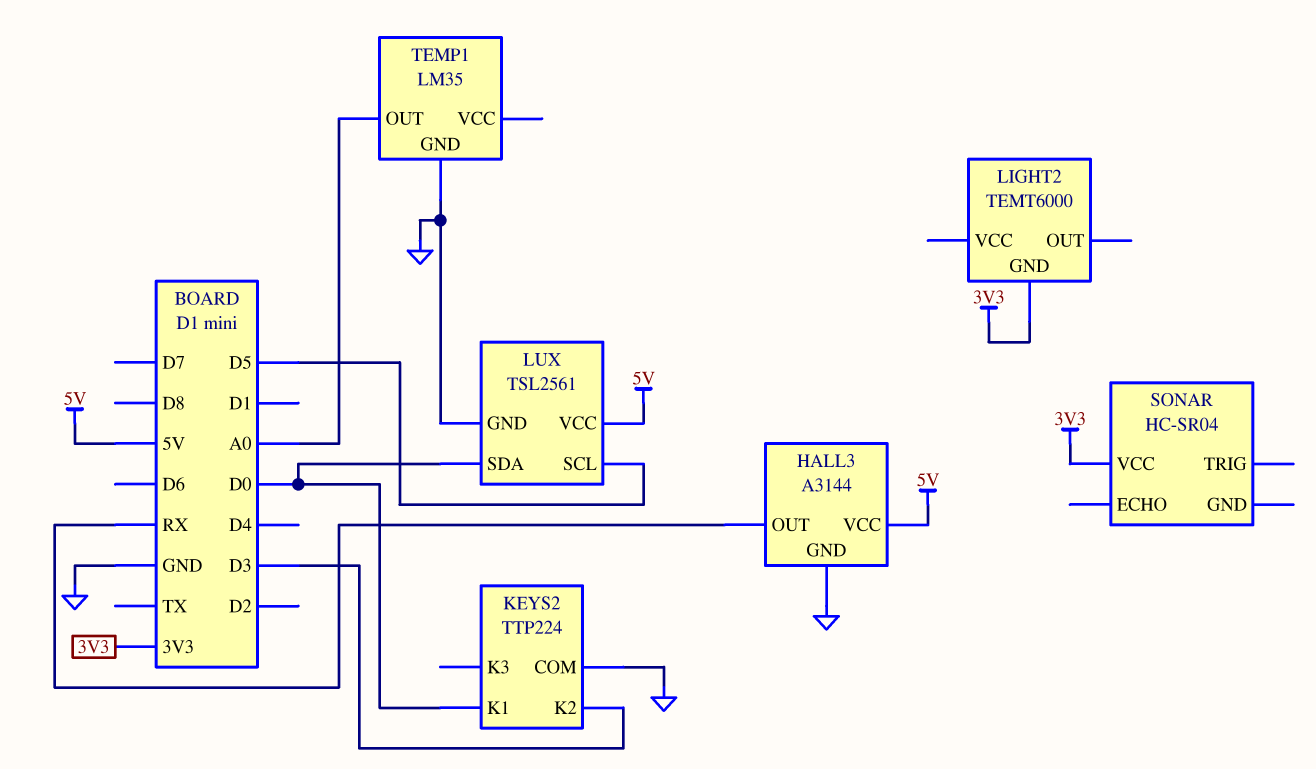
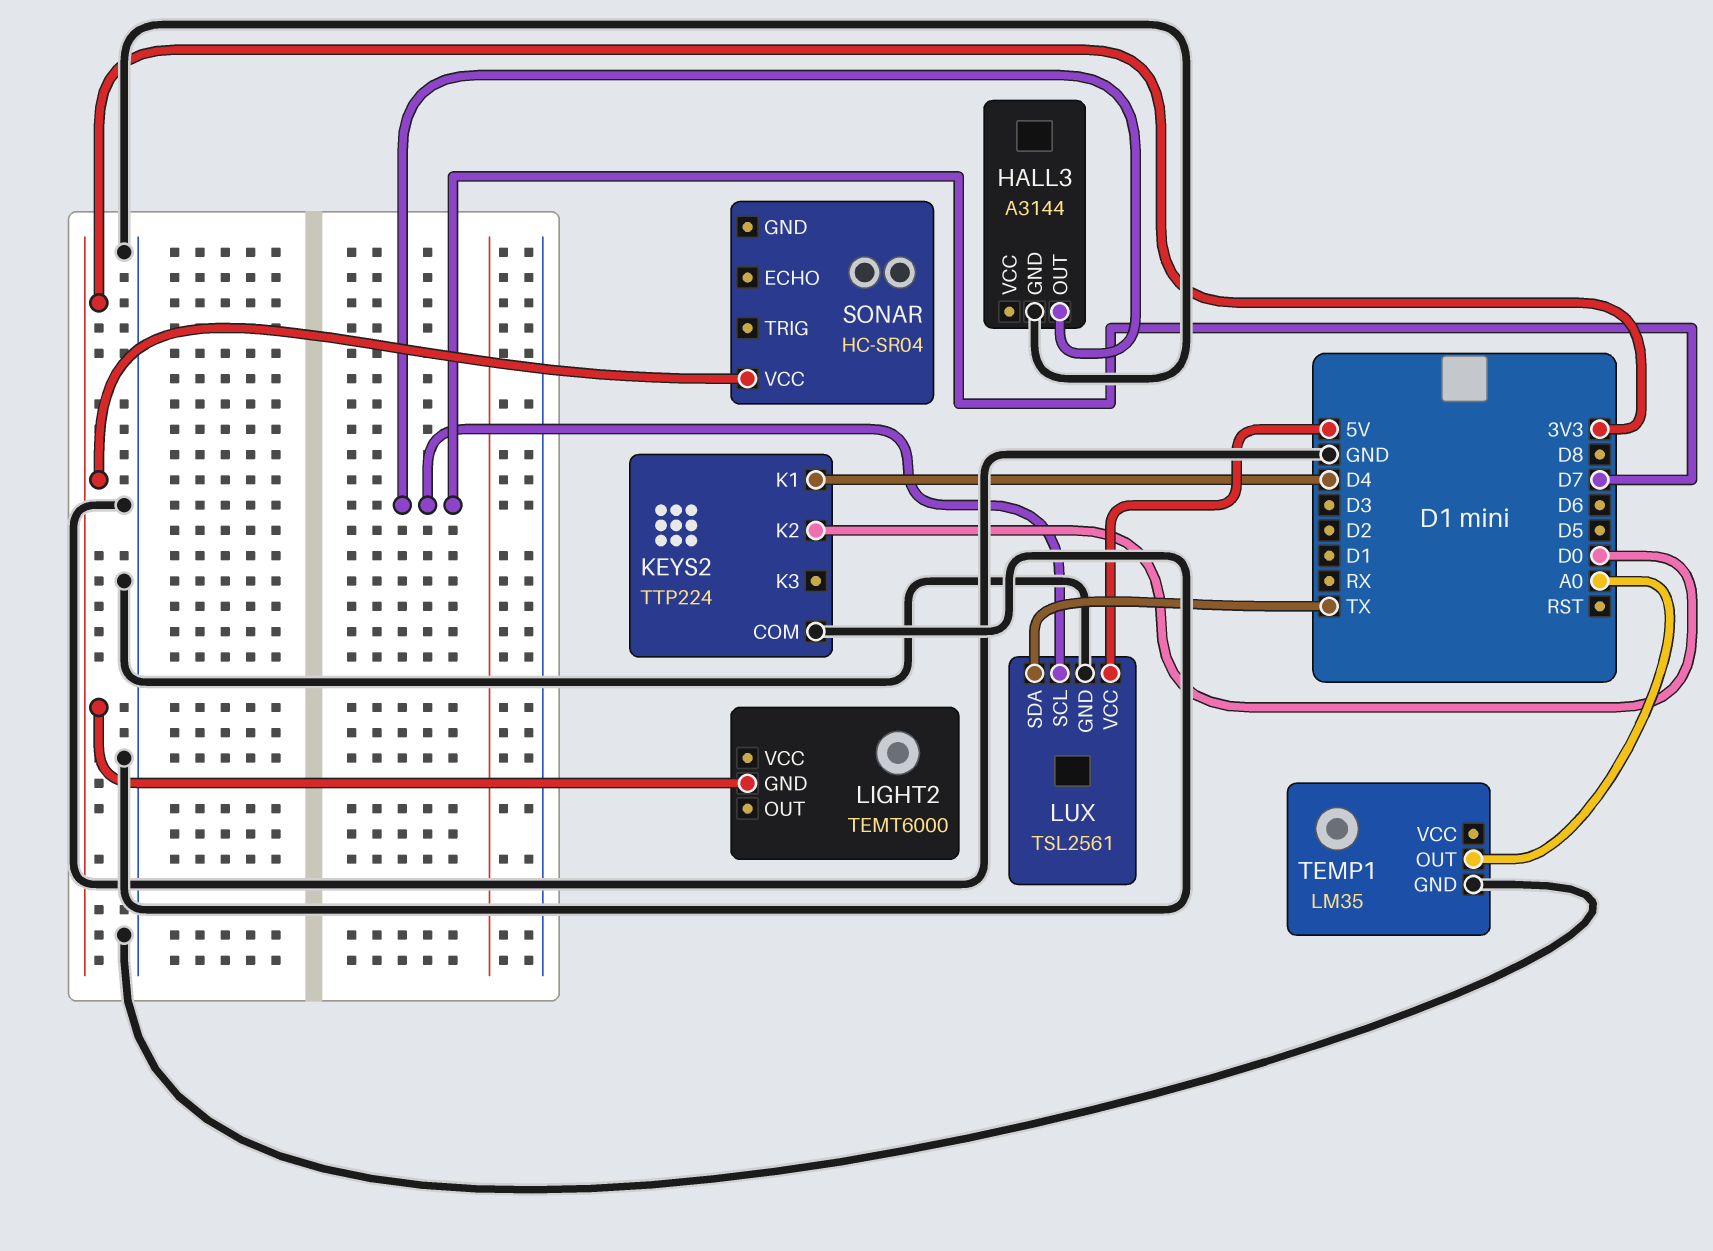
HALL3 pin OUT: RX -> D7
HALL3 pin VCC: 5V -> none
KEYS2 pin K1: D0 -> D4
KEYS2 pin K2: D3 -> D0
LUX pin SCL: D5 -> D7
LUX pin SDA: D0 -> TX

